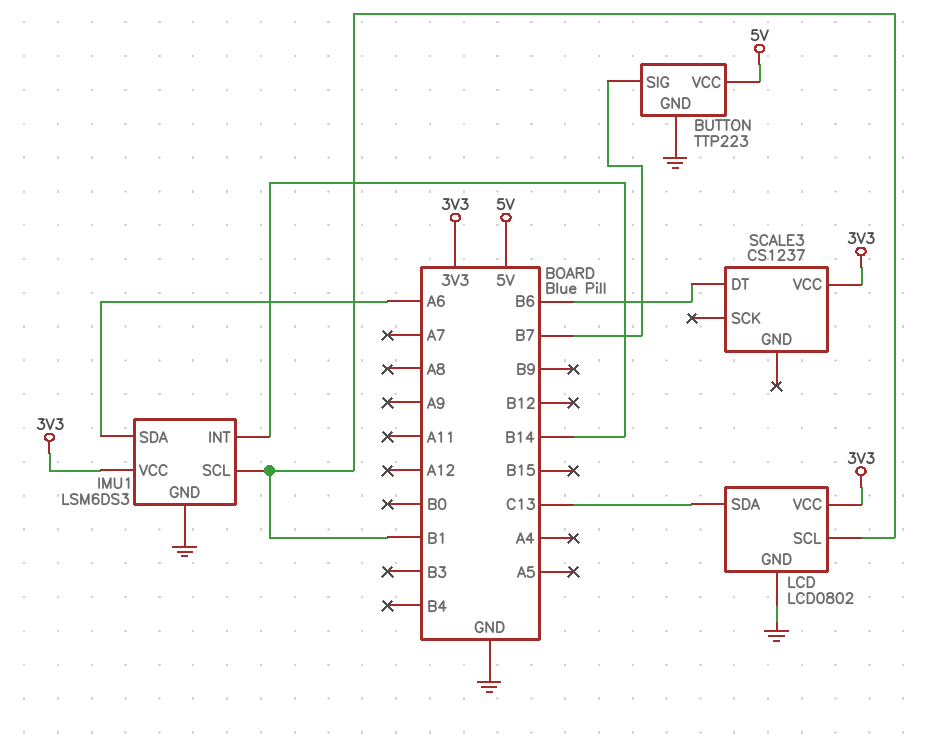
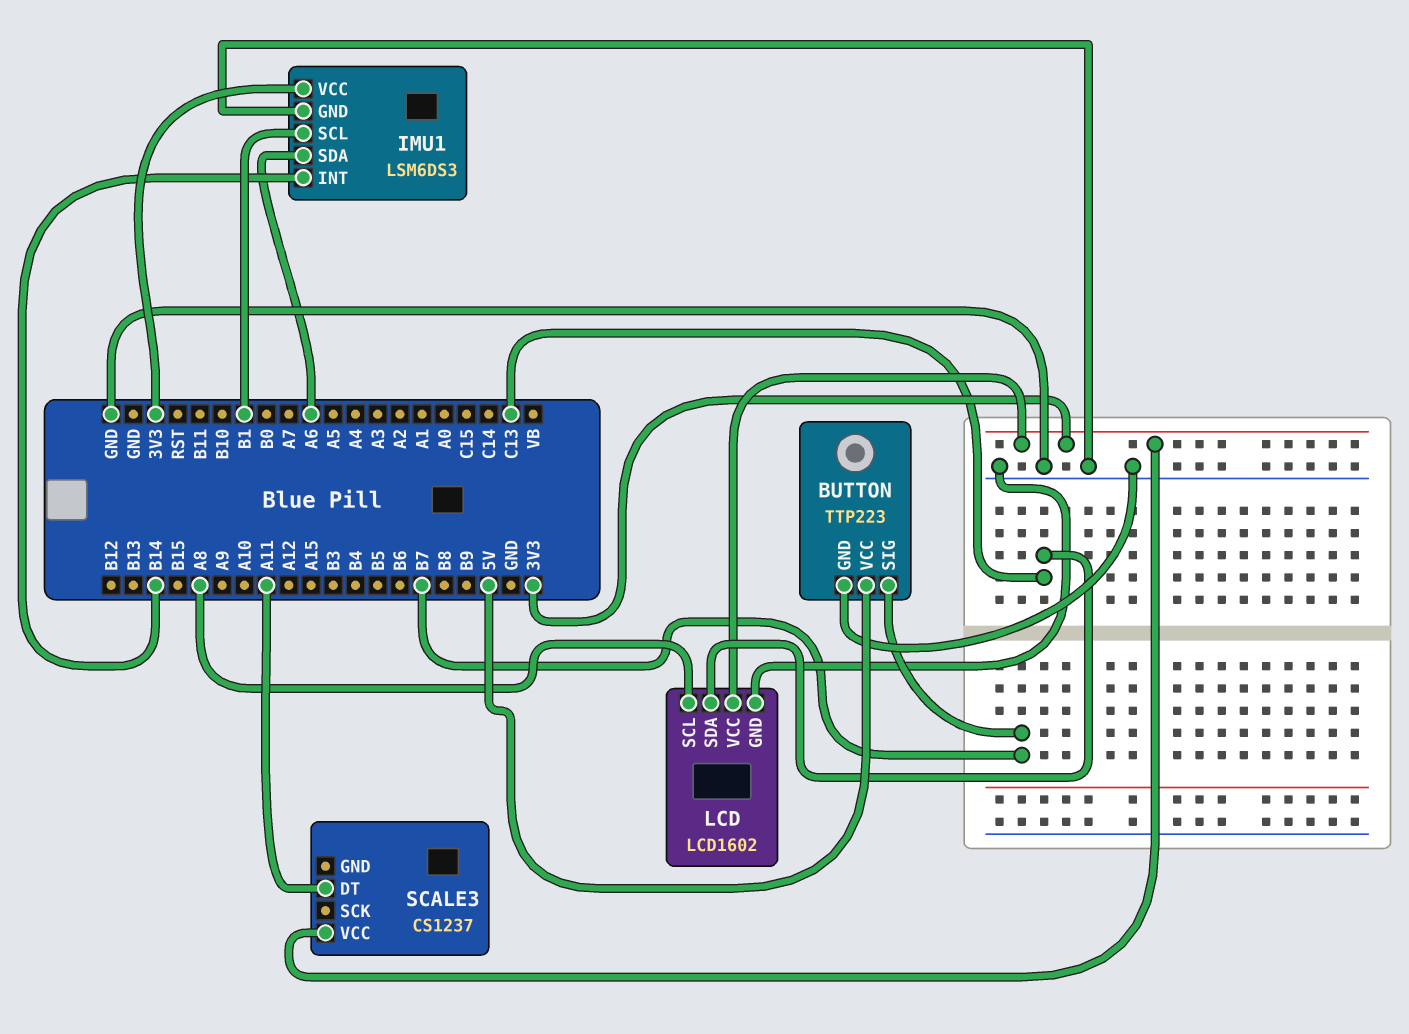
LCD: LCD0802 -> LCD1602
LCD pin SCL: B1 -> A8
SCALE3 pin DT: B6 -> A11

